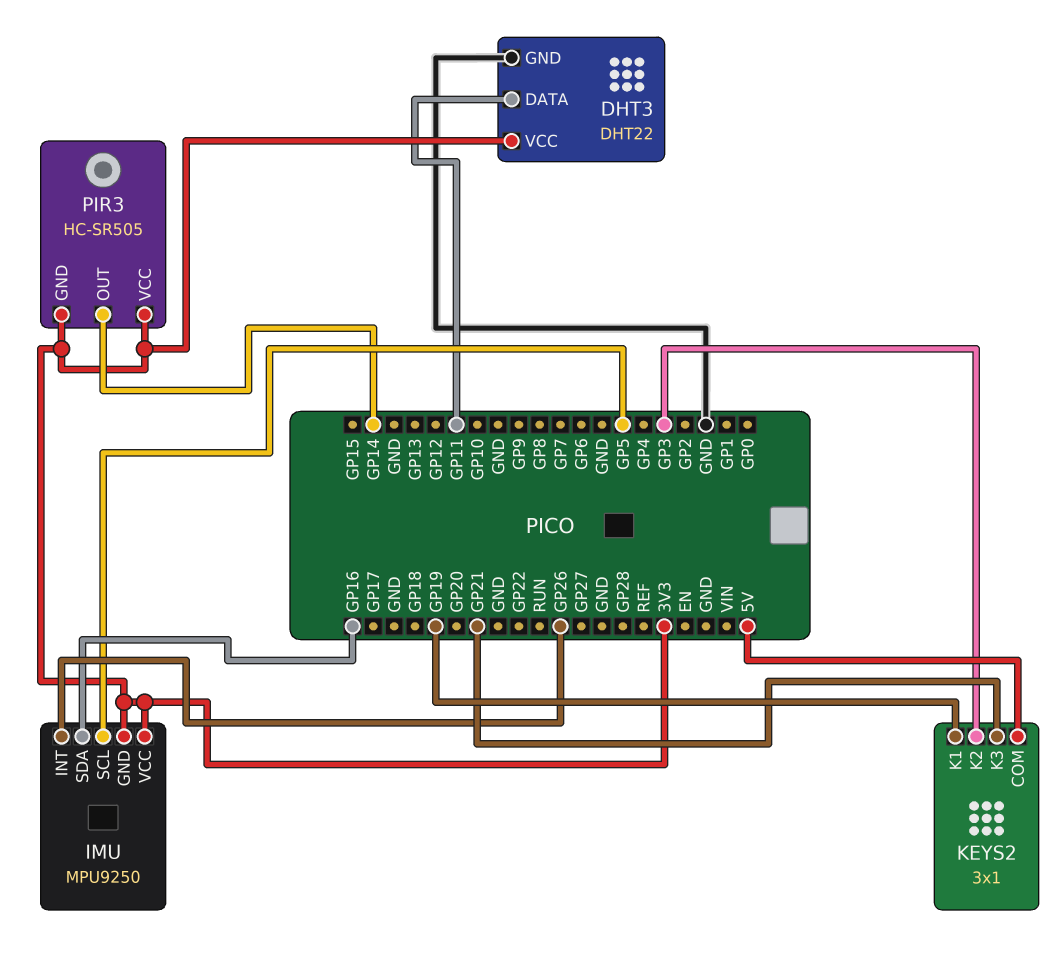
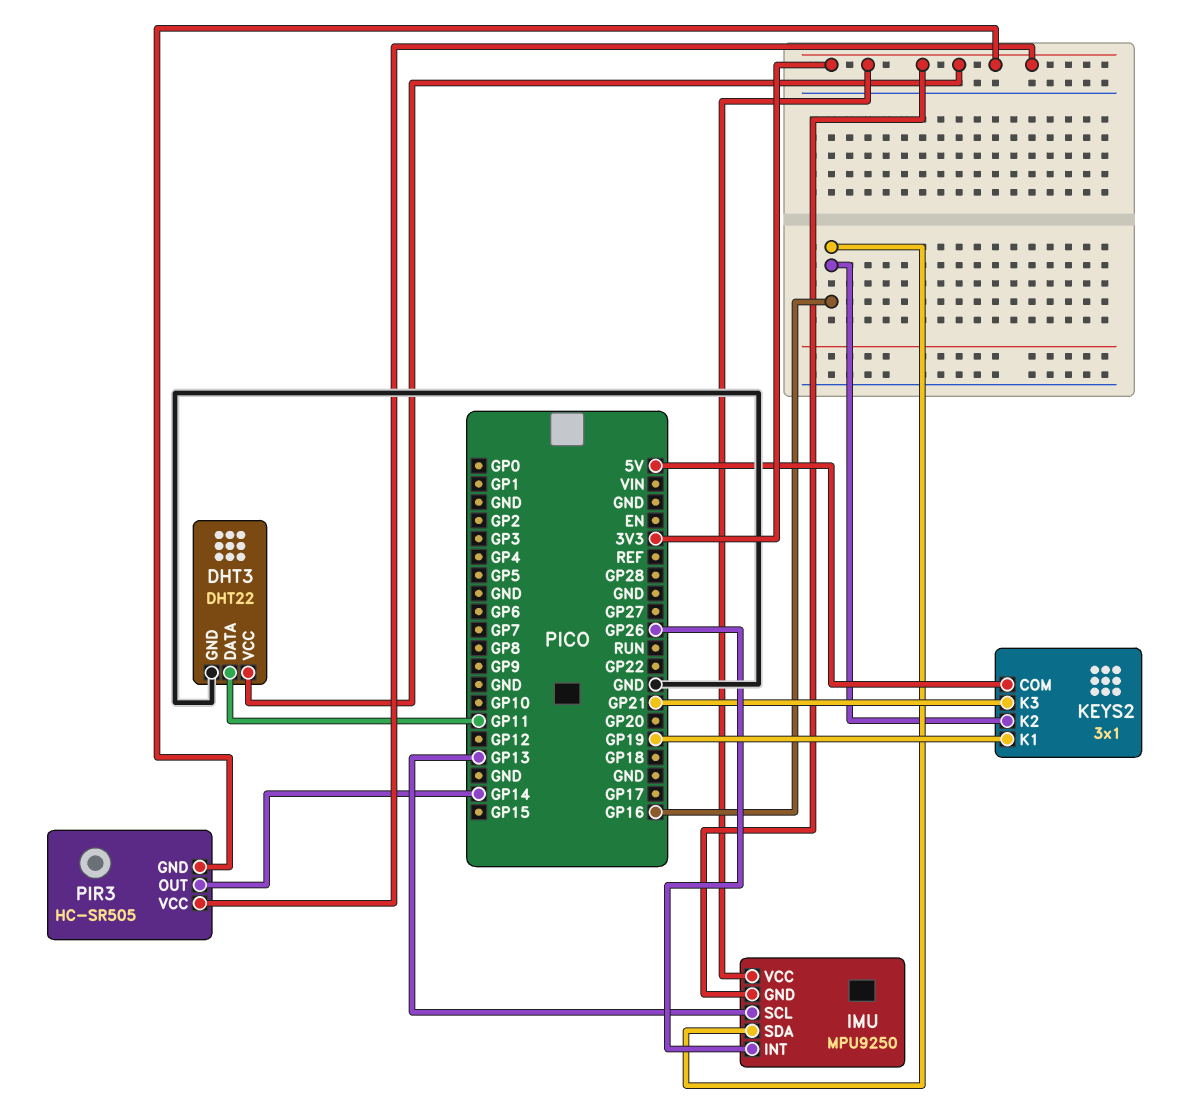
IMU pin SCL: GP5 -> GP13
KEYS2 pin K2: GP3 -> GP16

